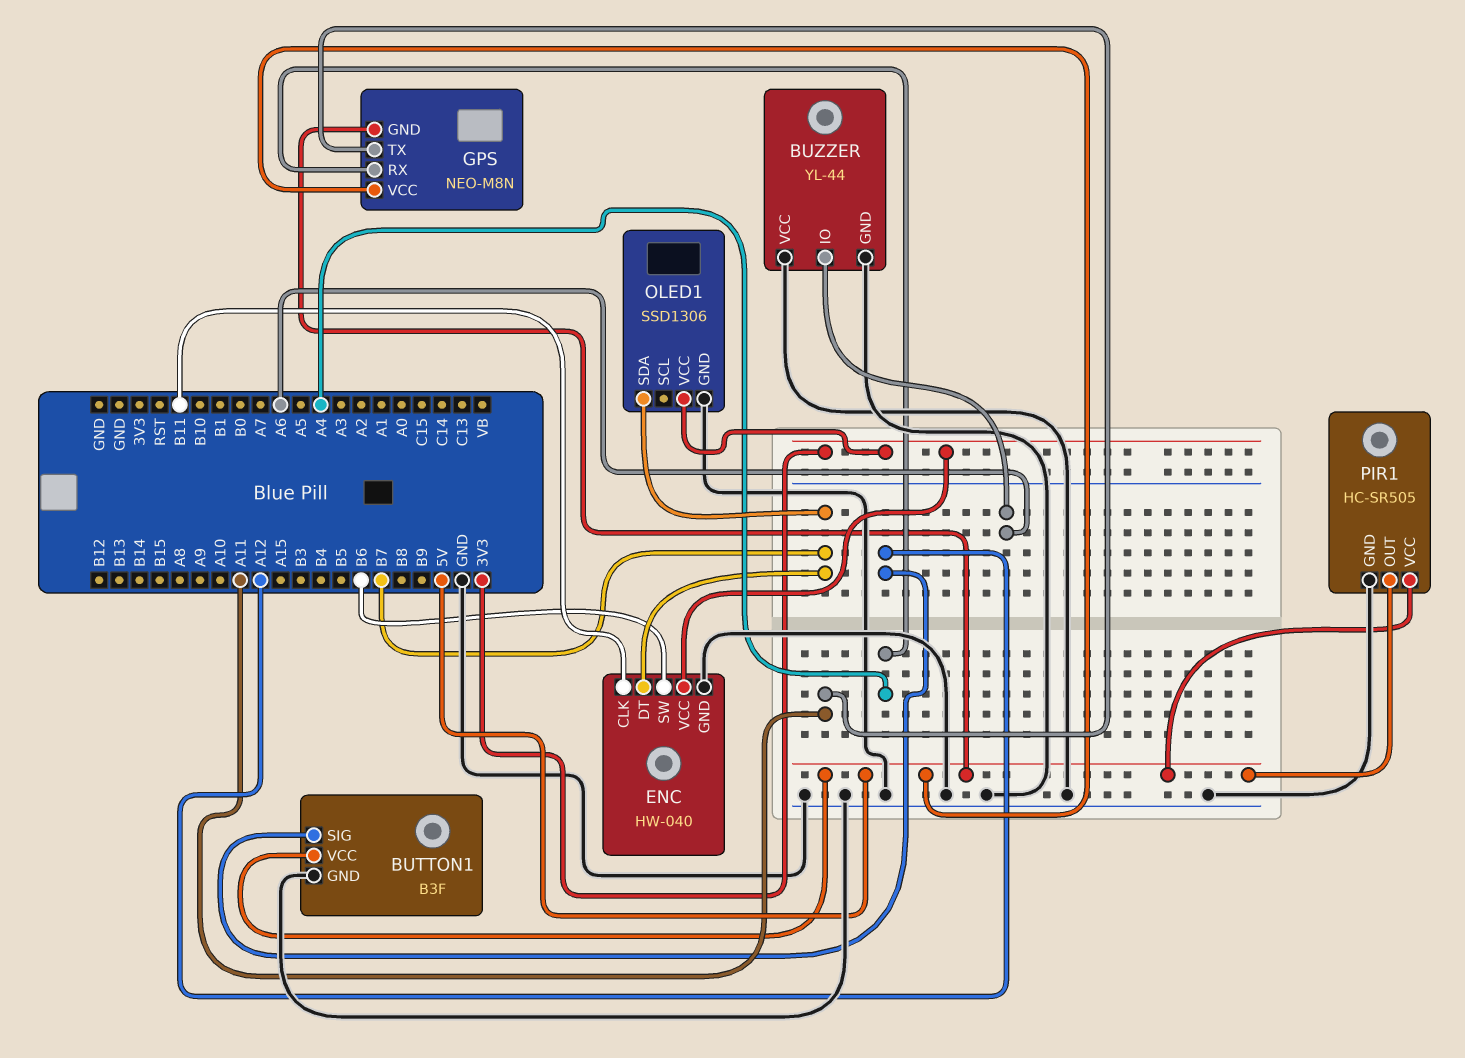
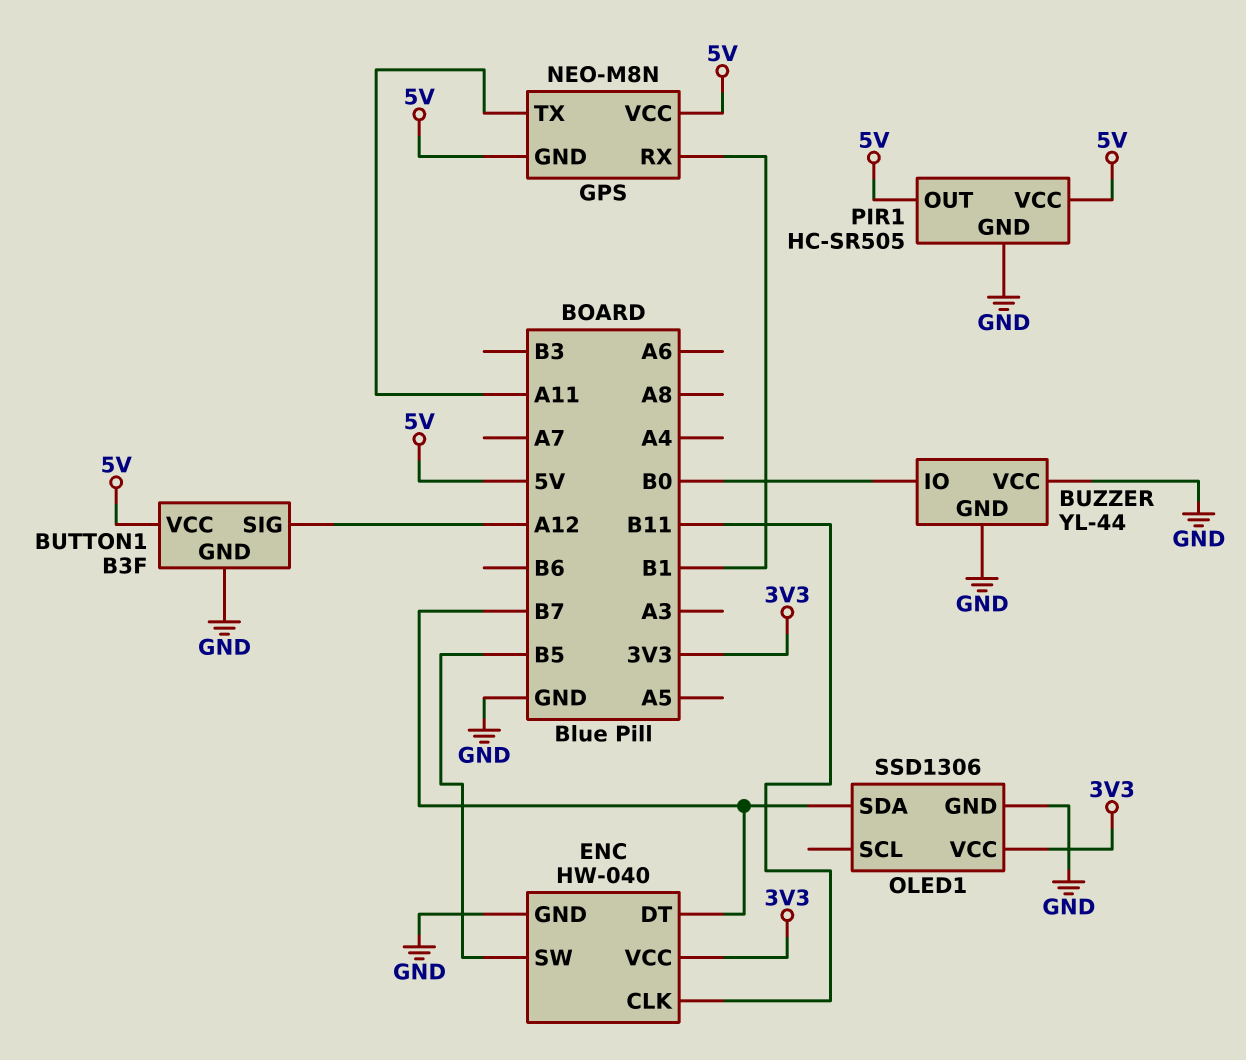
BUZZER pin IO: A6 -> B0
ENC pin SW: B6 -> B5
GPS pin RX: A4 -> B1

